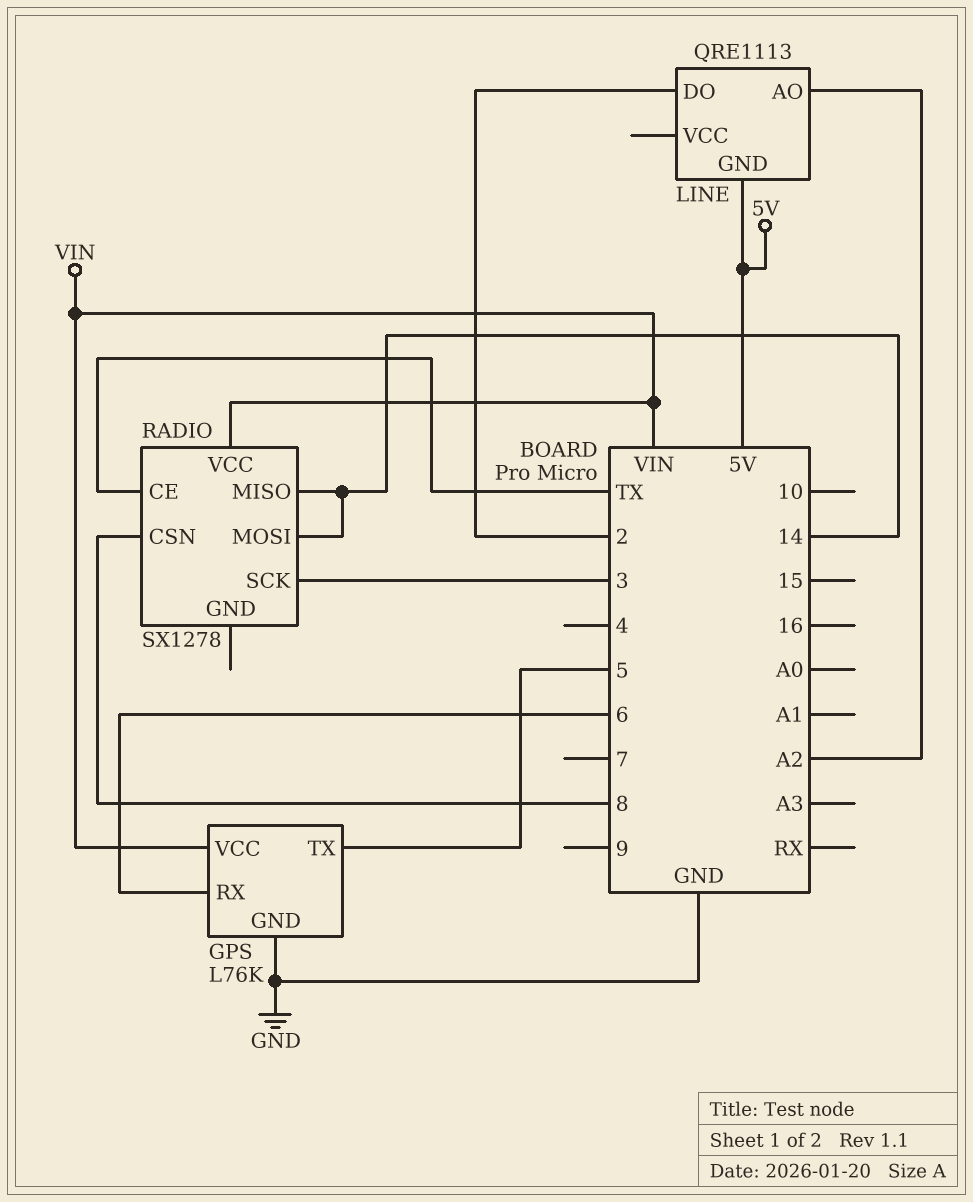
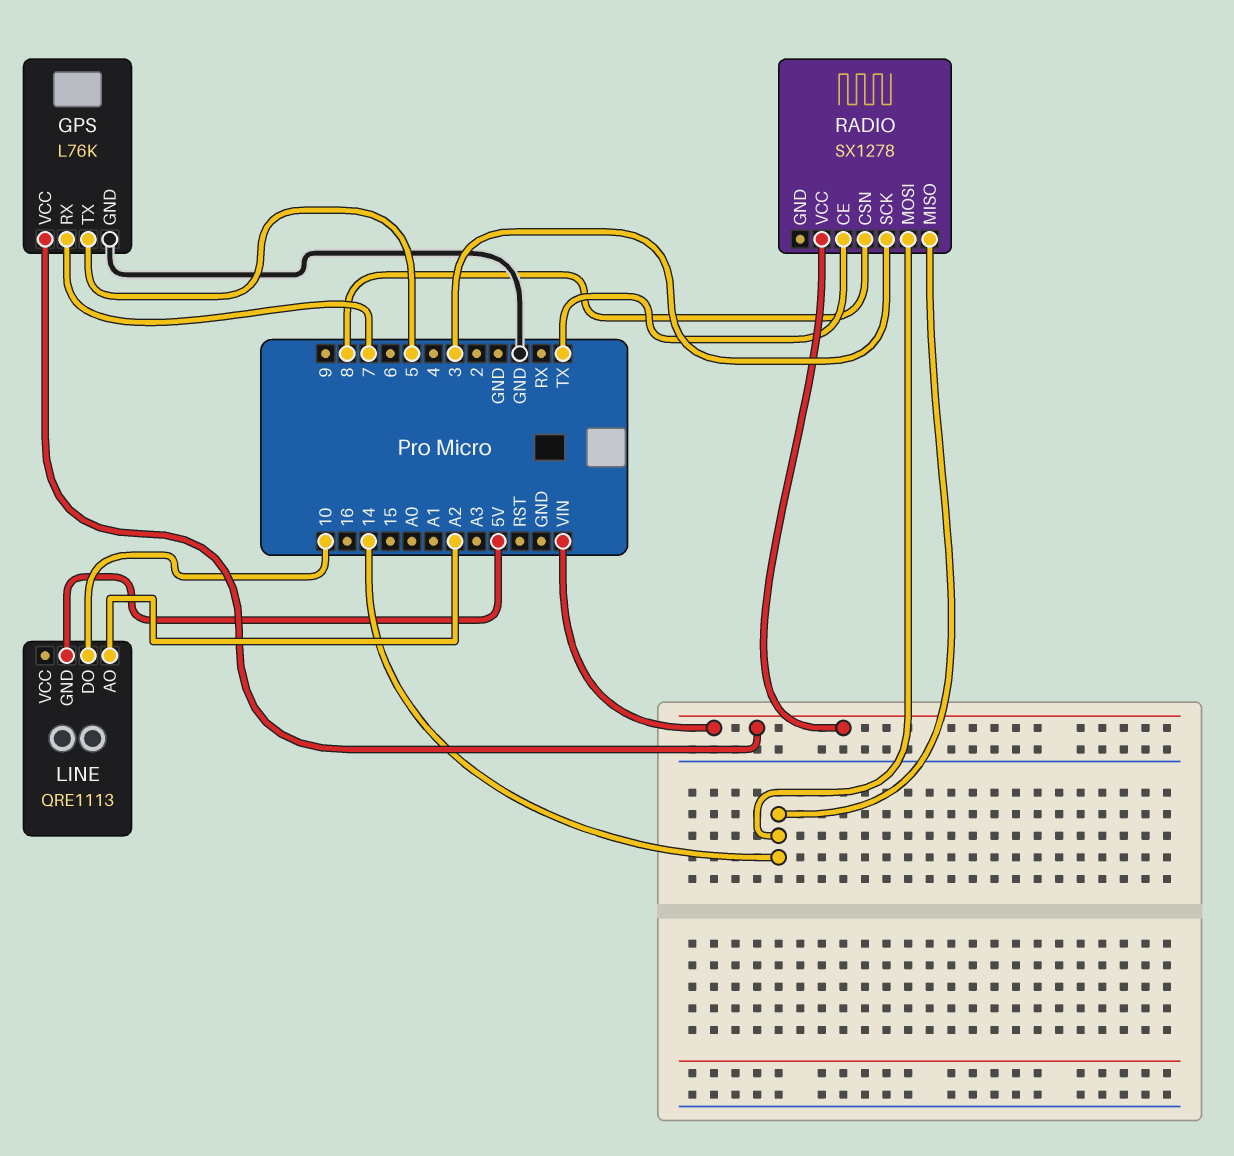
GPS pin RX: 6 -> 7
LINE pin DO: 2 -> 10

